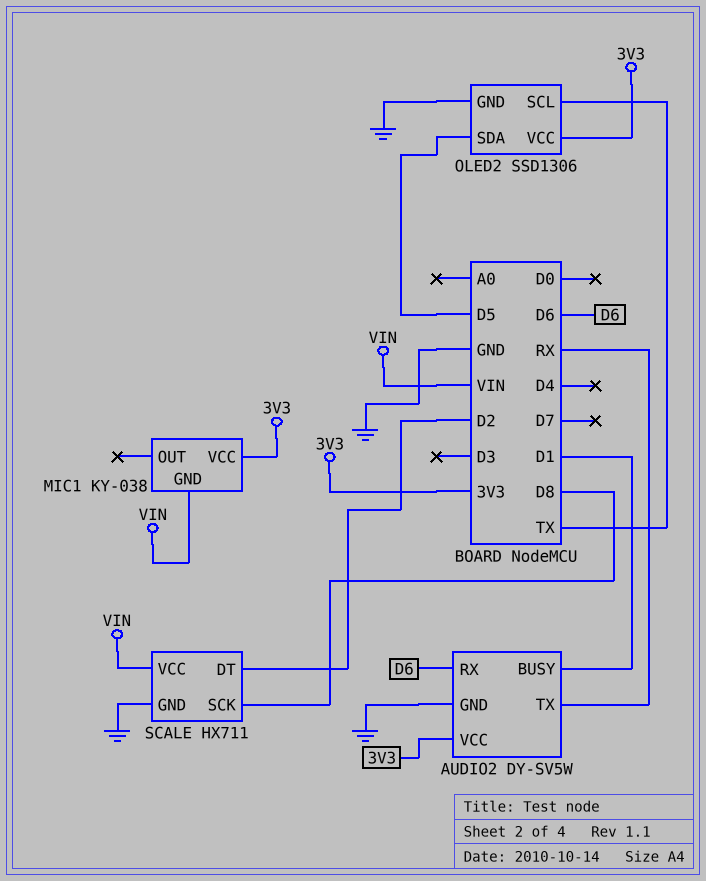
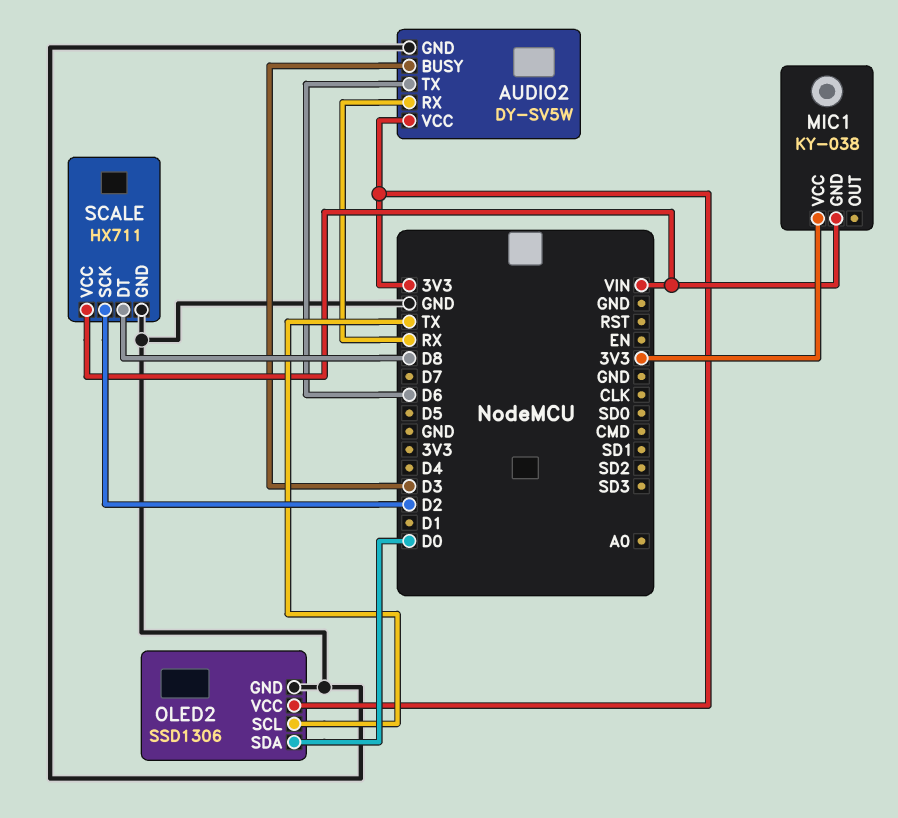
AUDIO2 pin BUSY: D1 -> D3
AUDIO2 pin RX: D6 -> RX
AUDIO2 pin TX: RX -> D6
OLED2 pin SDA: D5 -> D0
SCALE pin DT: D2 -> D8
SCALE pin SCK: D8 -> D2

